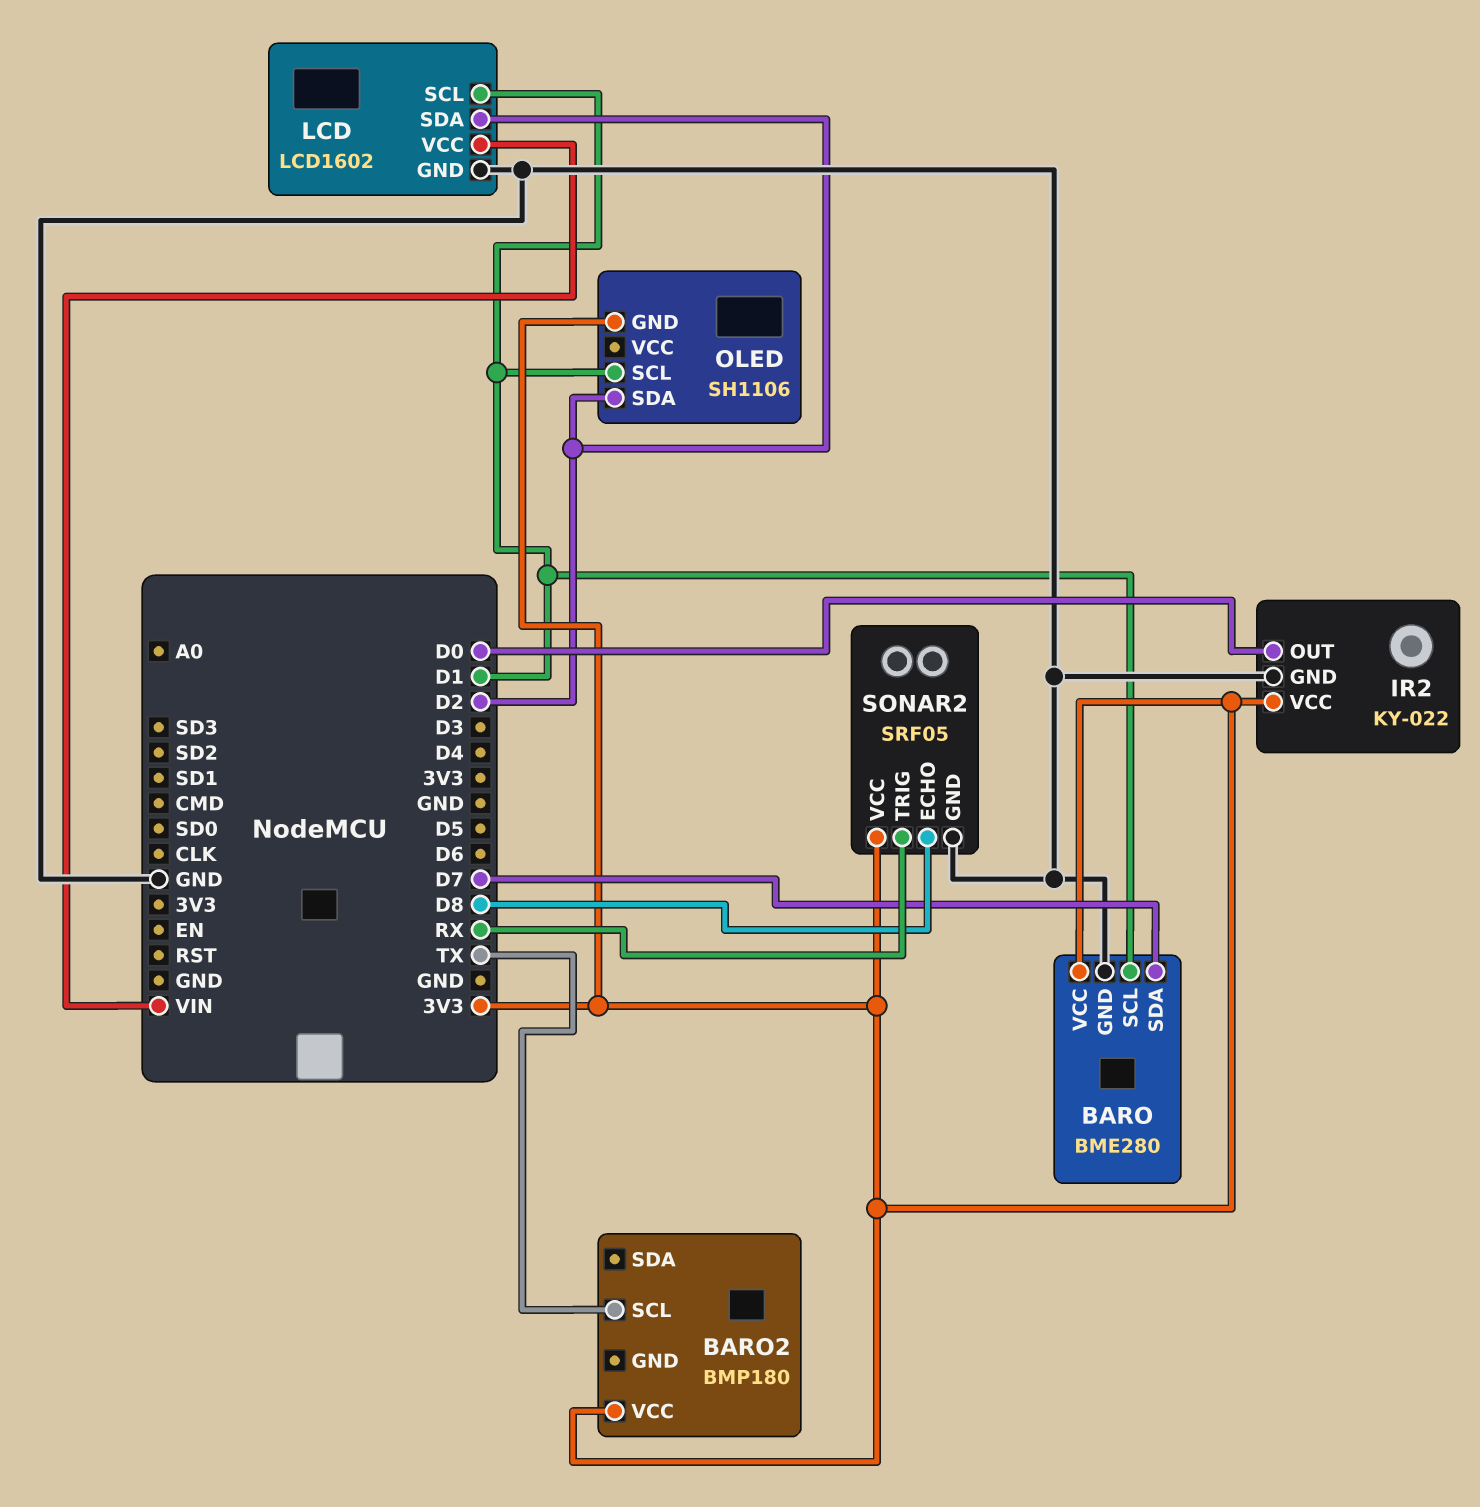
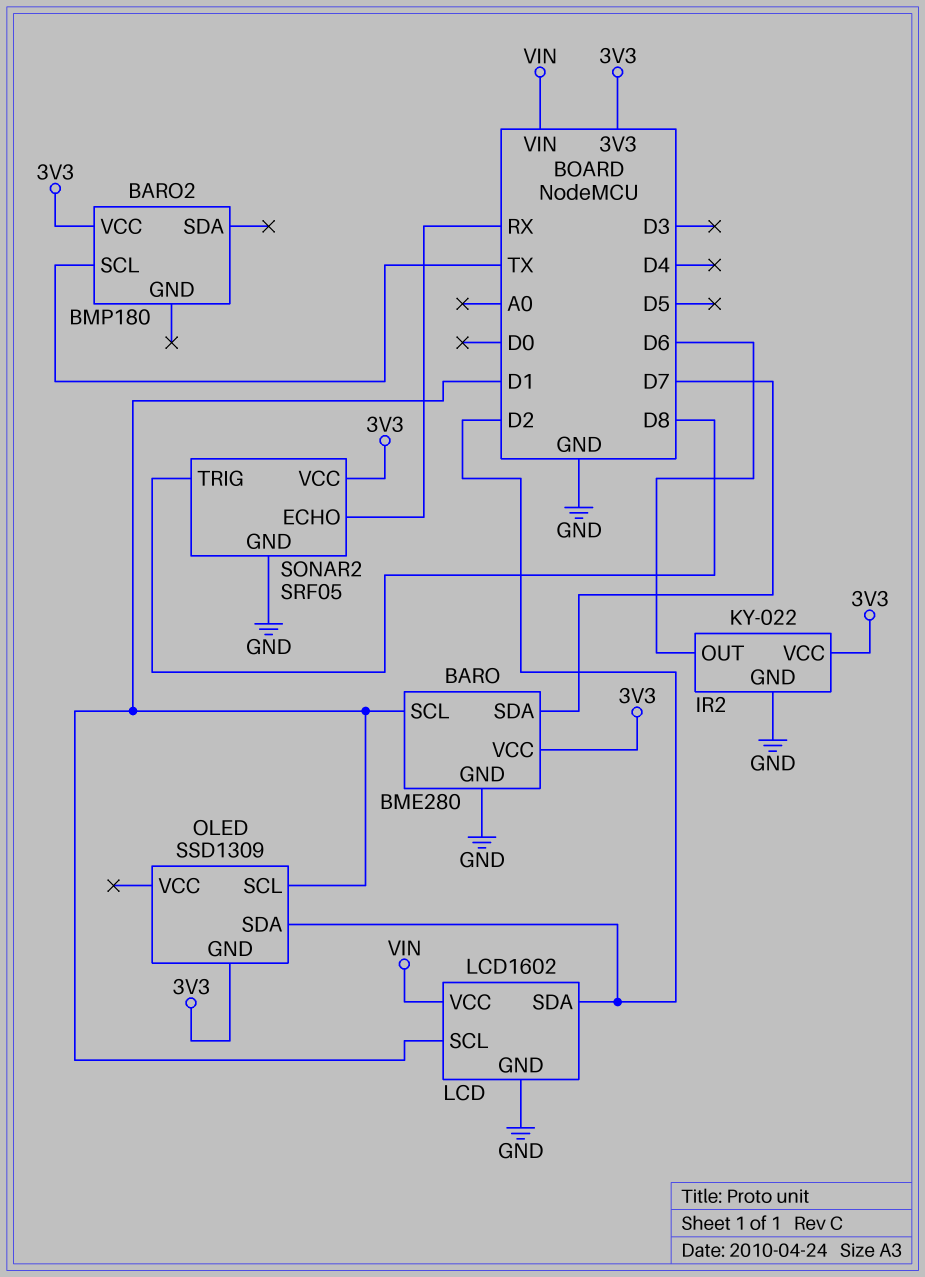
IR2 pin OUT: D0 -> D6
OLED: SH1106 -> SSD1309
SONAR2 pin ECHO: D8 -> RX
SONAR2 pin TRIG: RX -> D8

